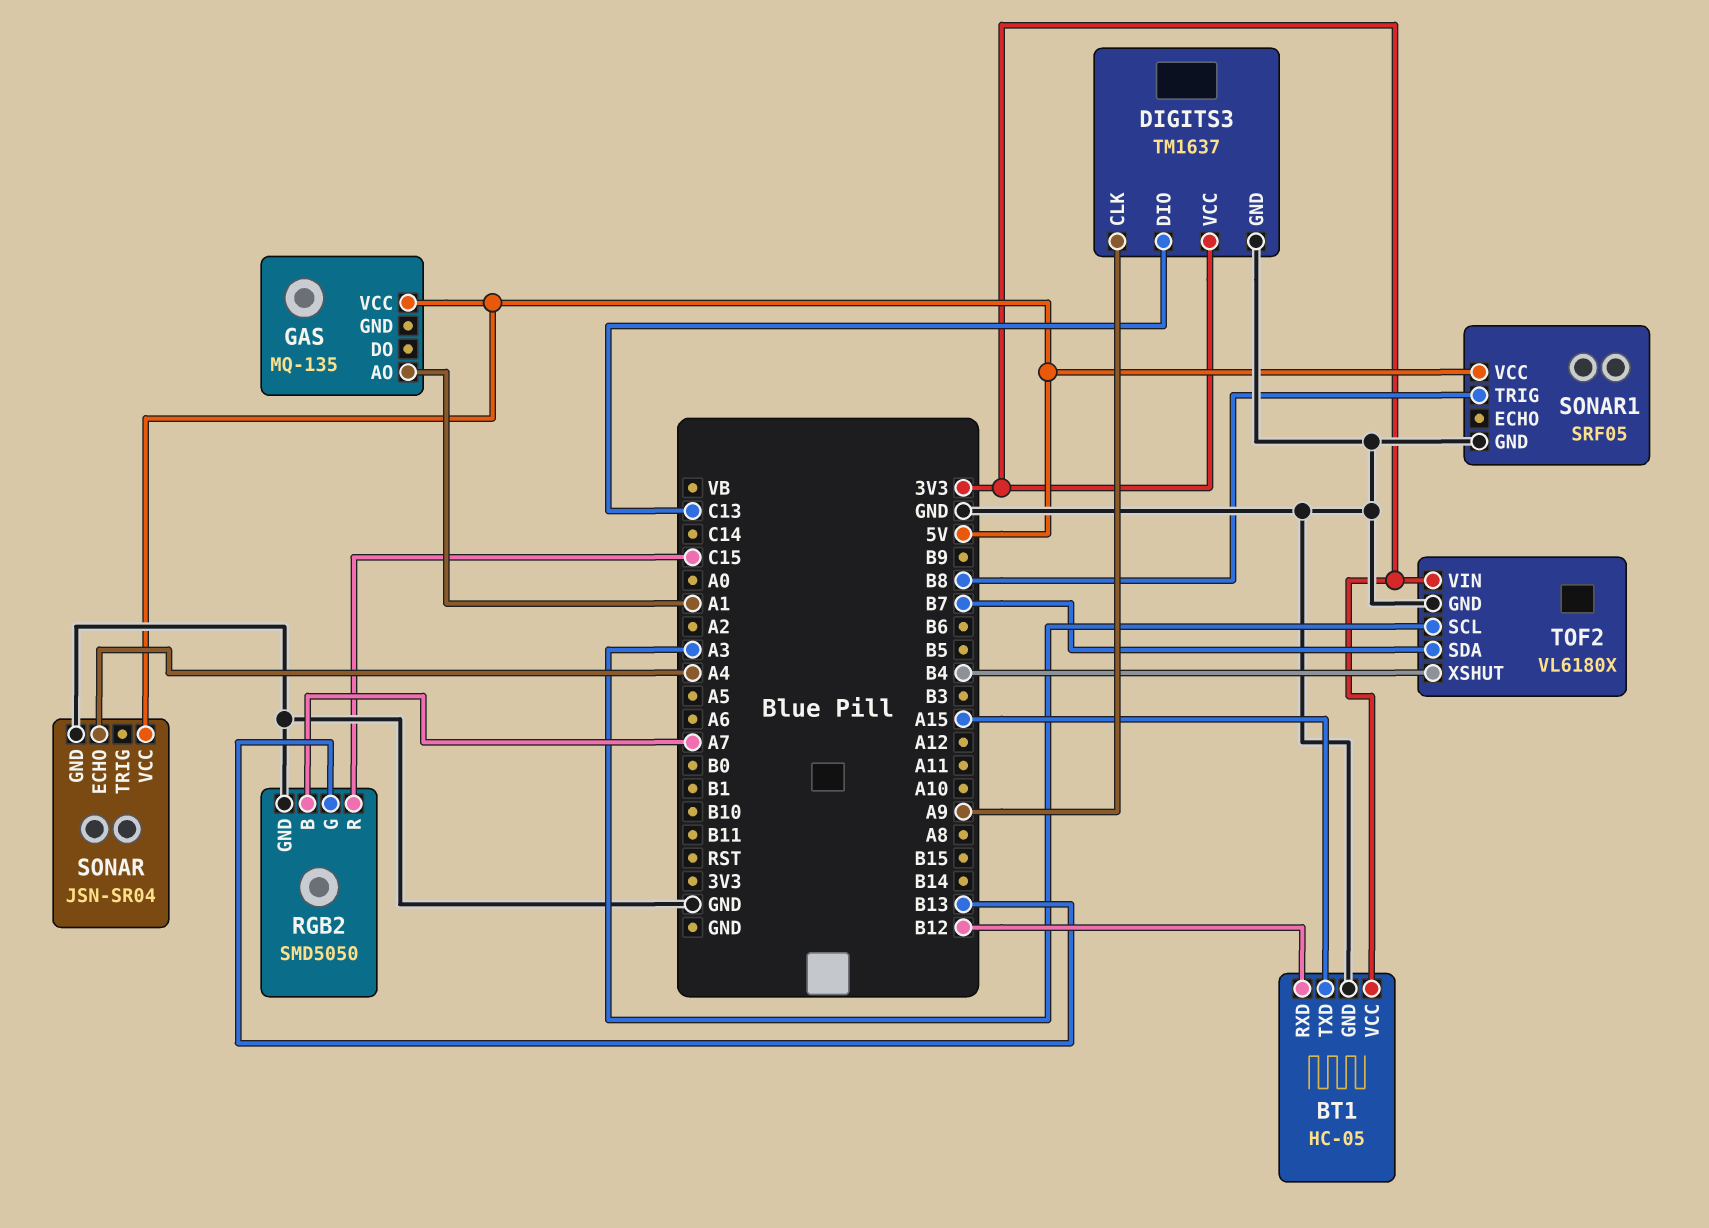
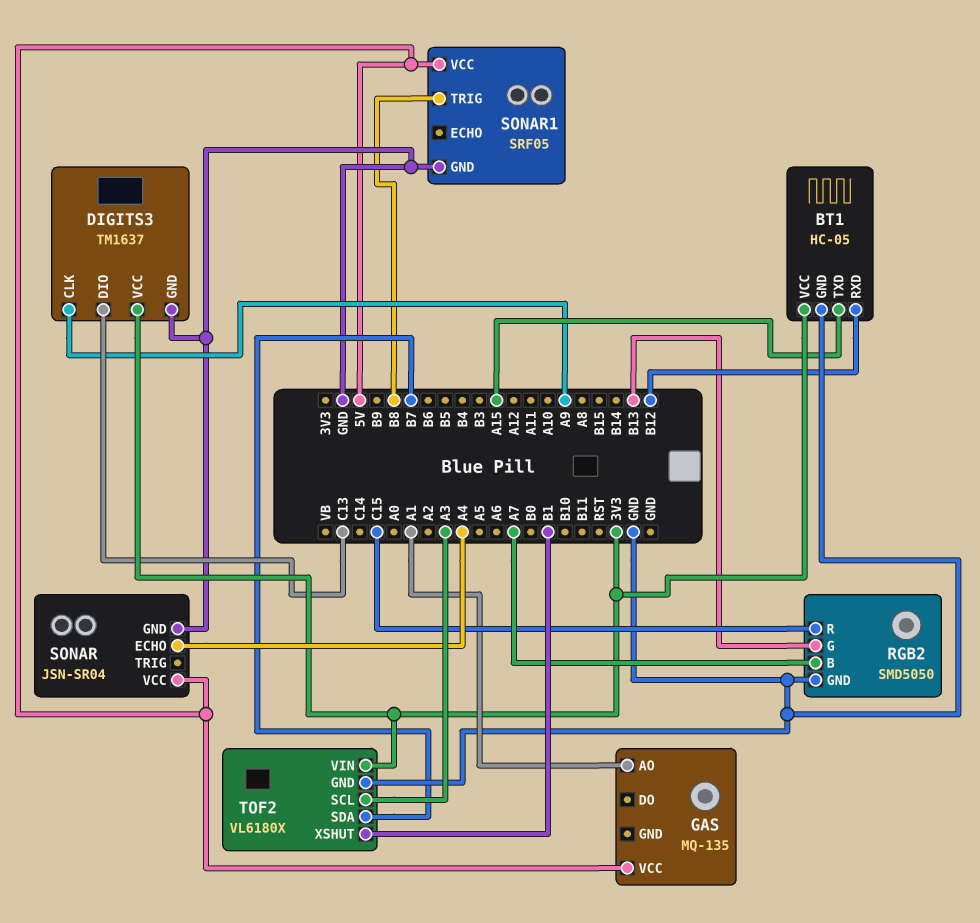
TOF2 pin XSHUT: B4 -> B1

